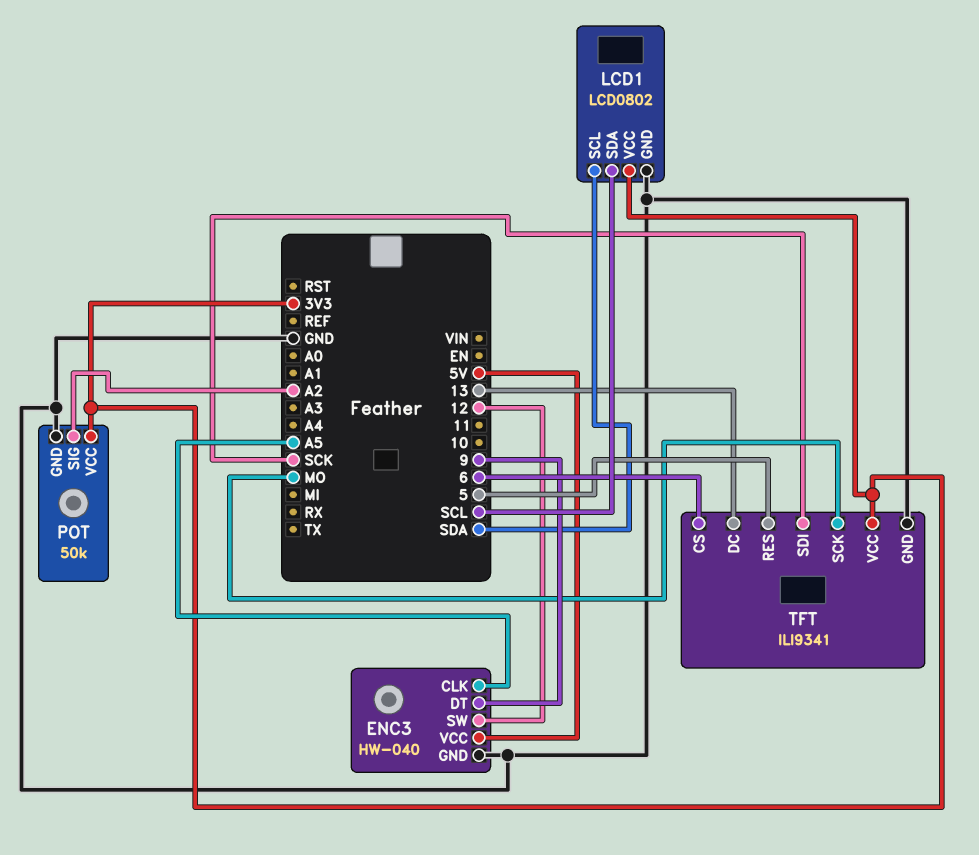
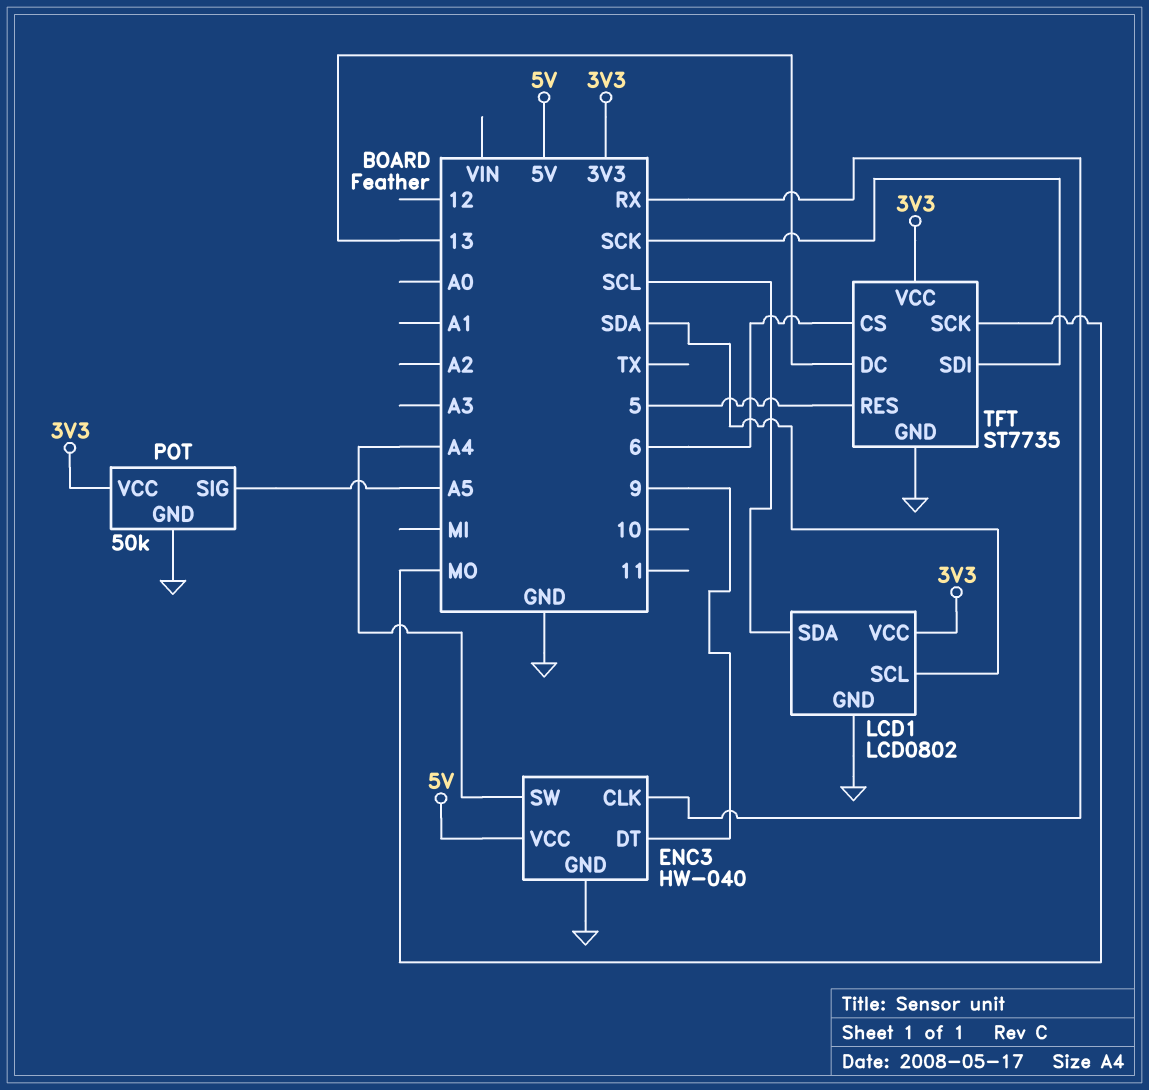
ENC3 pin CLK: A5 -> RX
ENC3 pin SW: 12 -> A4
POT pin SIG: A2 -> A5
TFT: ILI9341 -> ST7735

